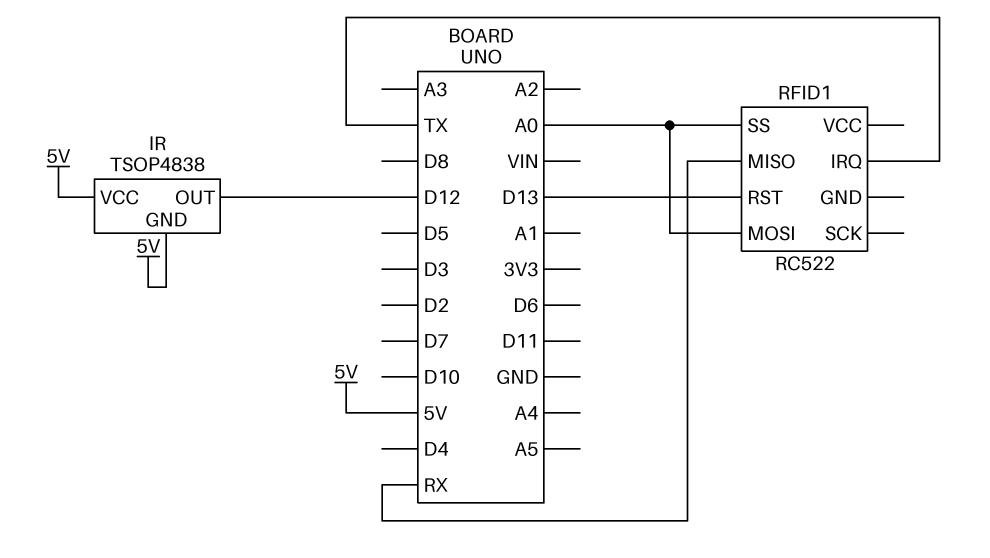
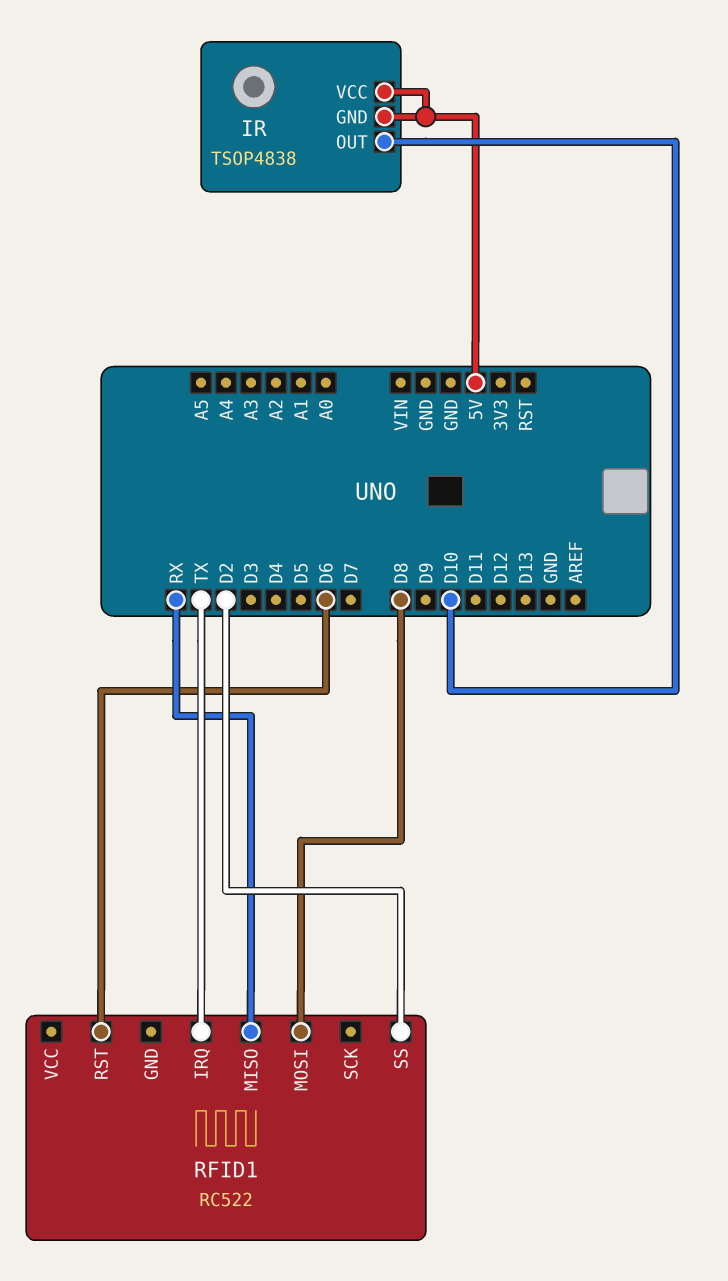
IR pin OUT: D12 -> D10
RFID1 pin MOSI: A0 -> D8
RFID1 pin RST: D13 -> D6
RFID1 pin SS: A0 -> D2

